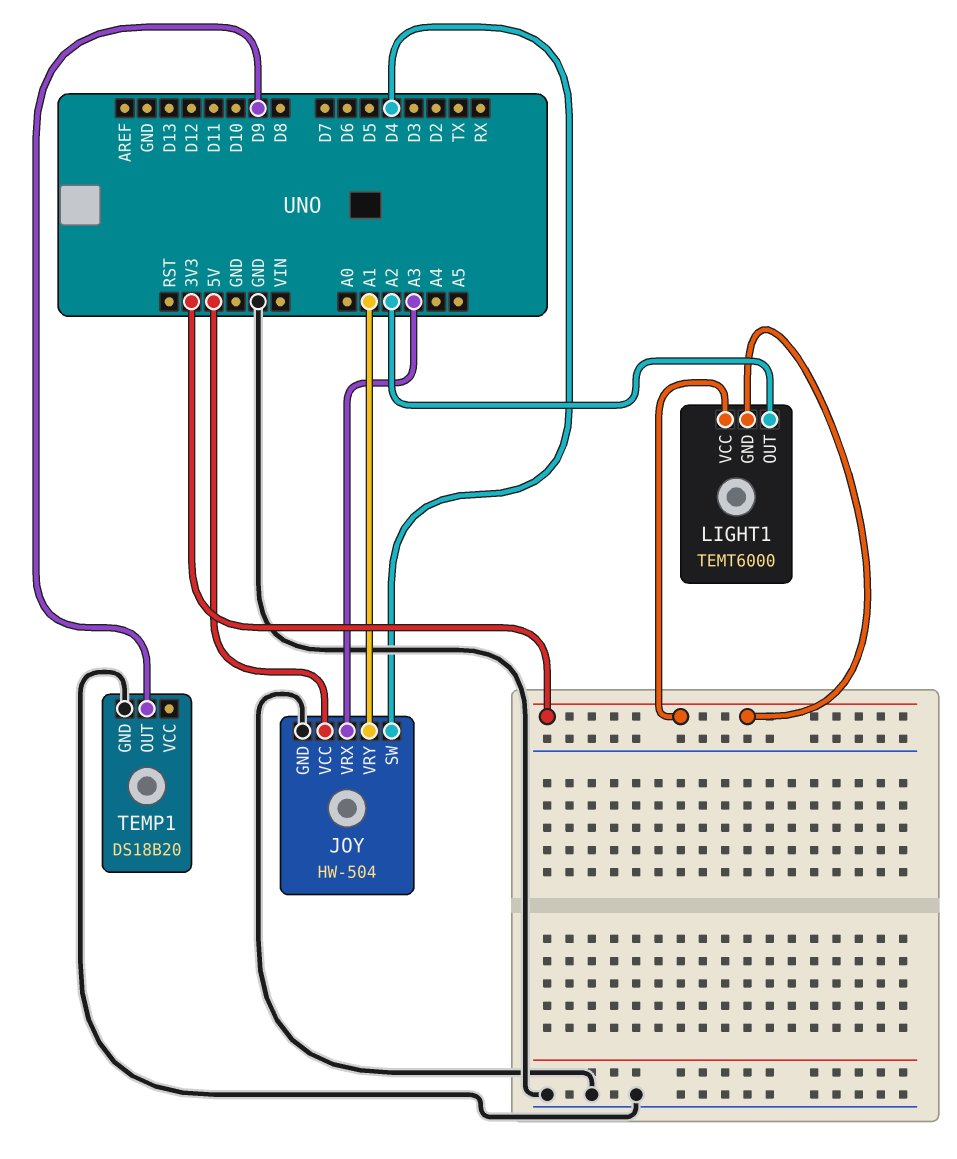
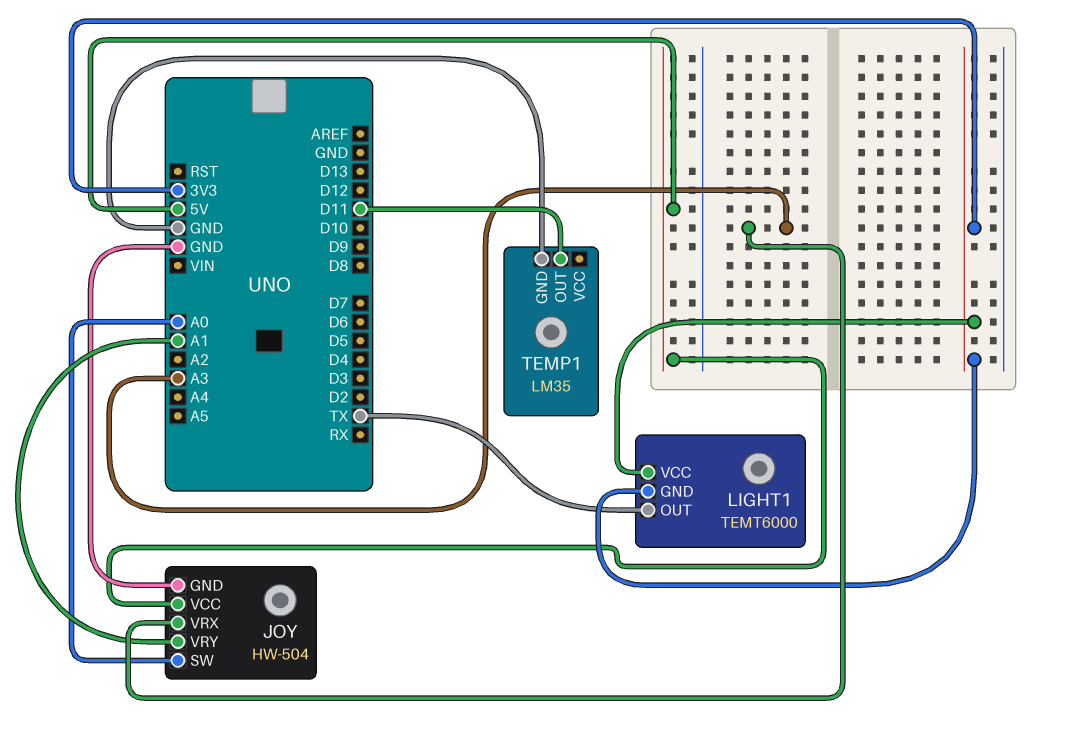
JOY pin SW: D4 -> A0
LIGHT1 pin OUT: A2 -> TX
TEMP1: DS18B20 -> LM35
TEMP1 pin OUT: D9 -> D11

